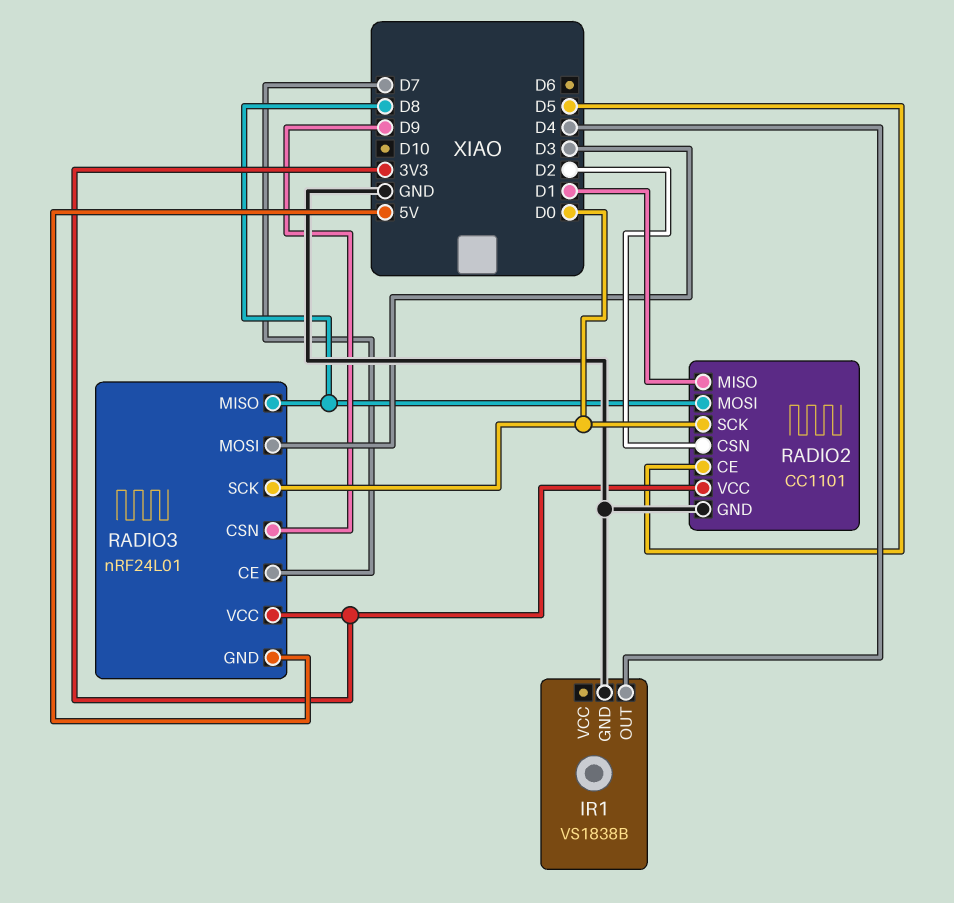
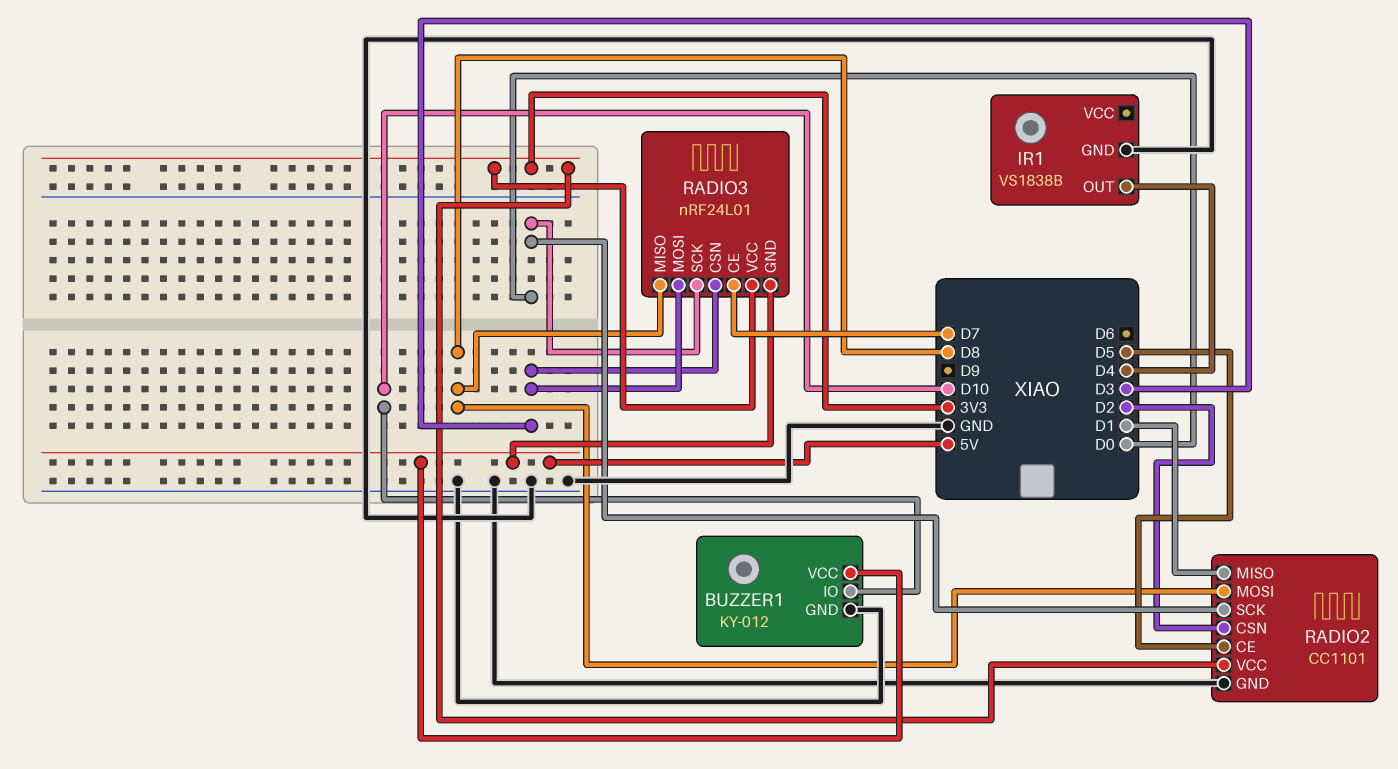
BUZZER1: none -> KY-012
BUZZER1 pin GND: none -> GND
BUZZER1 pin IO: none -> D10
BUZZER1 pin VCC: none -> 5V
RADIO3 pin CSN: D9 -> D3

